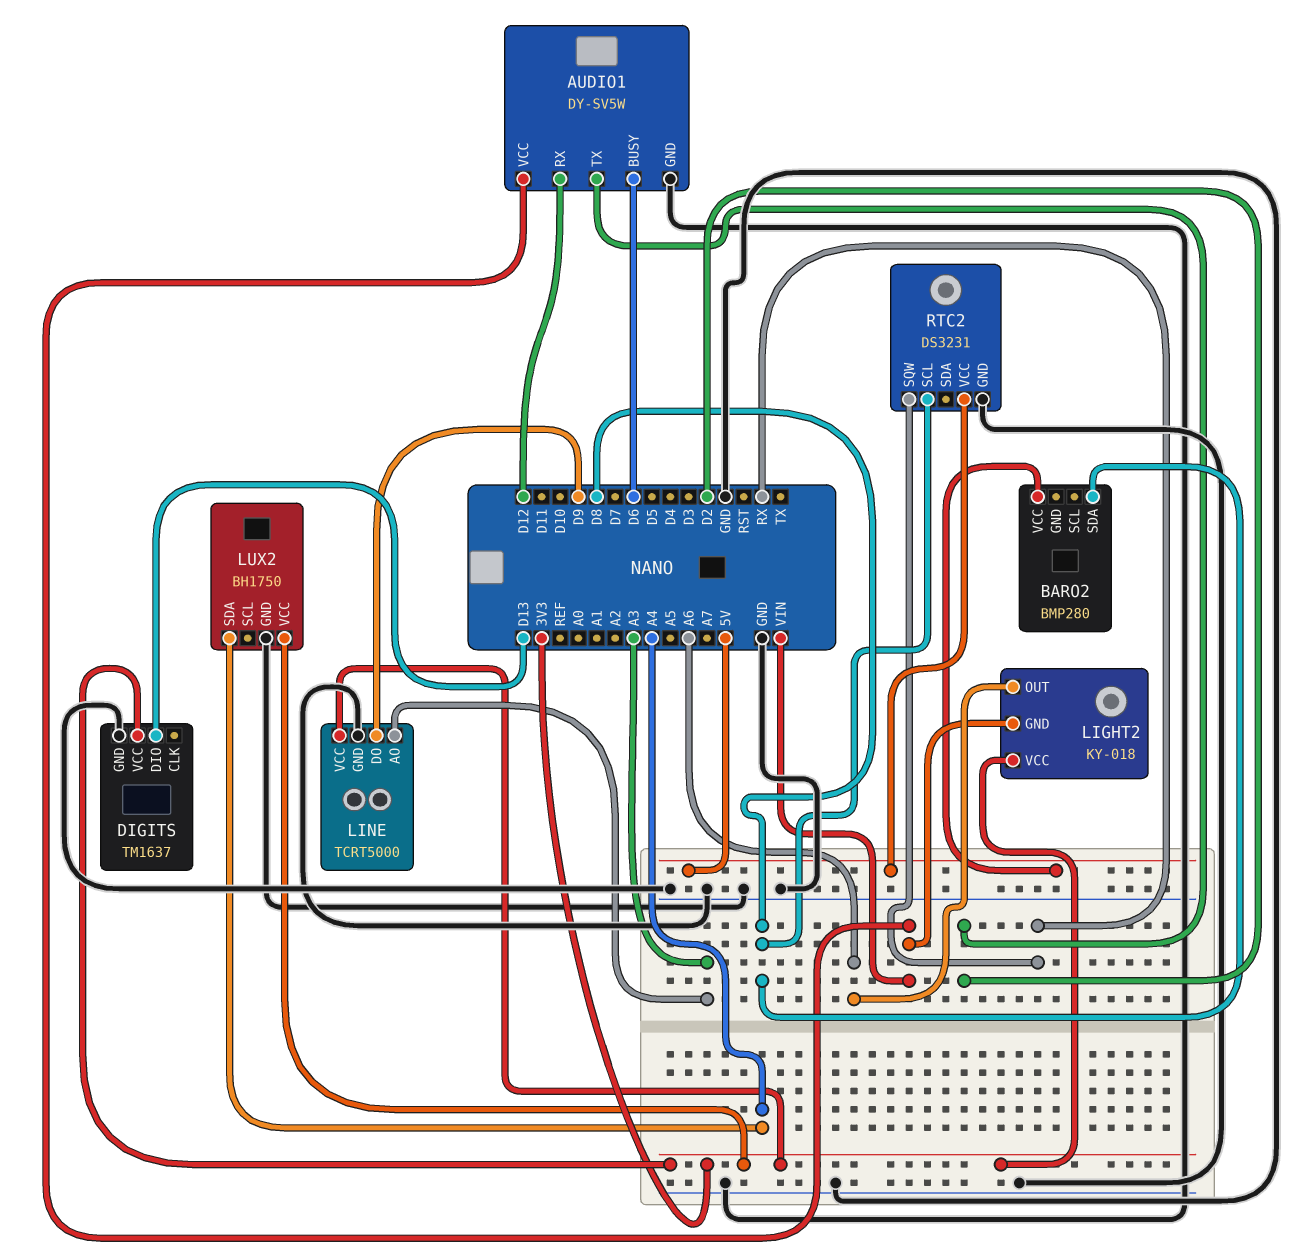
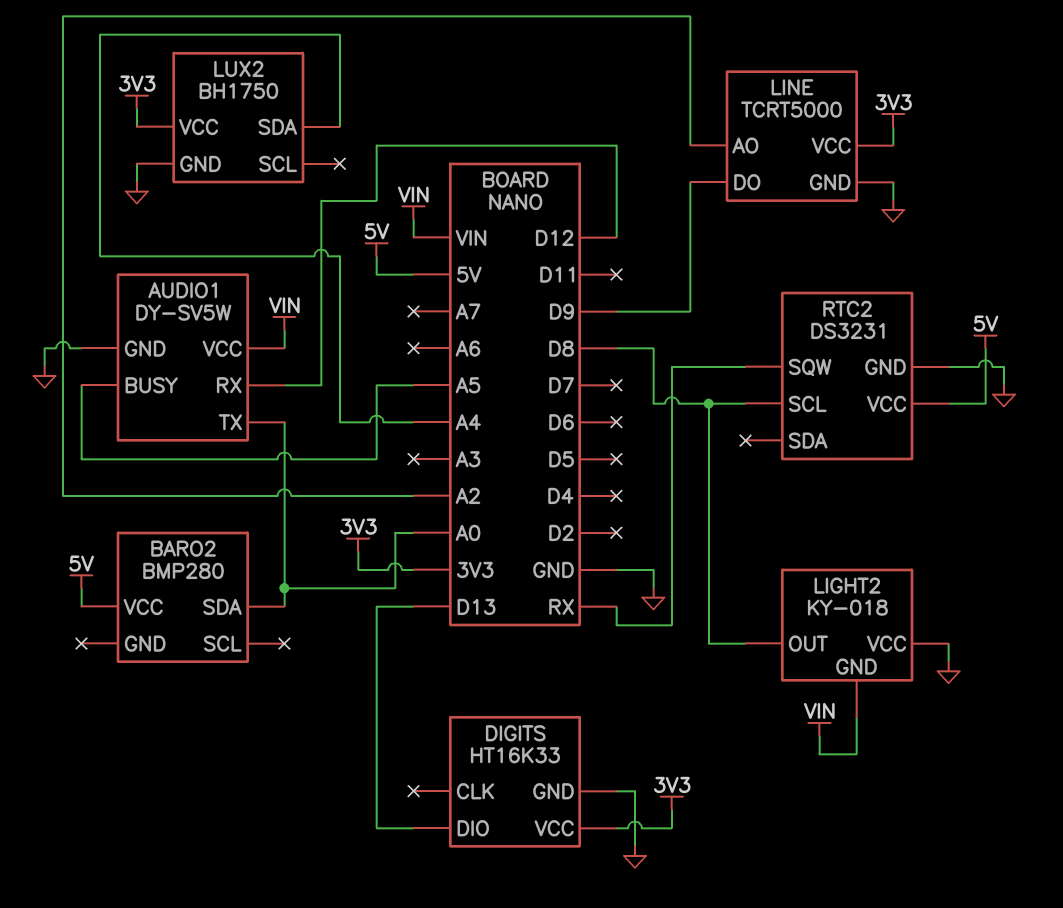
AUDIO1 pin BUSY: D6 -> A5
AUDIO1 pin TX: D2 -> A0
BARO2 pin SDA: D8 -> A0
DIGITS: TM1637 -> HT16K33
LIGHT2 pin OUT: A6 -> D8
LIGHT2 pin VCC: 3V3 -> GND
LINE pin AO: A3 -> A2

